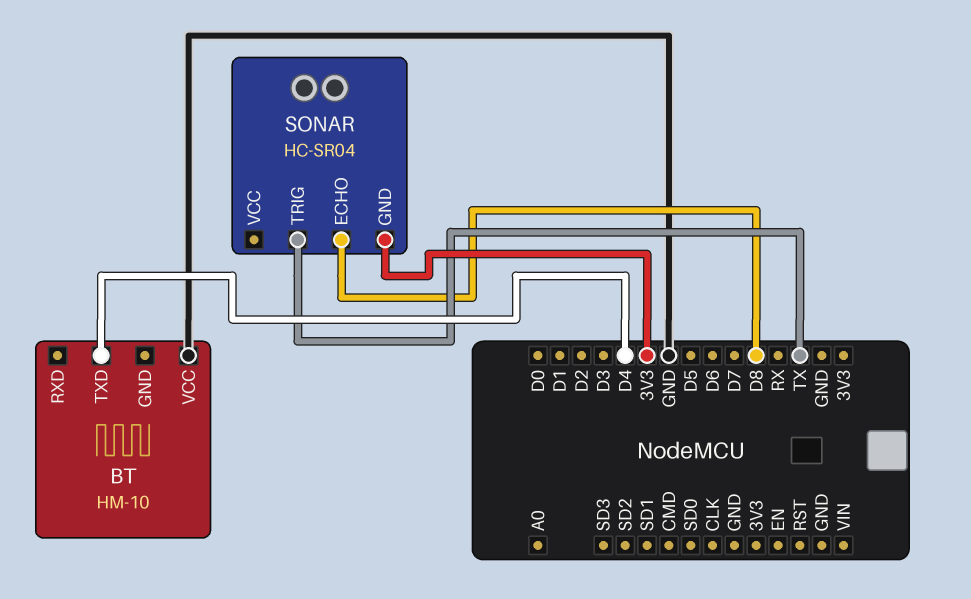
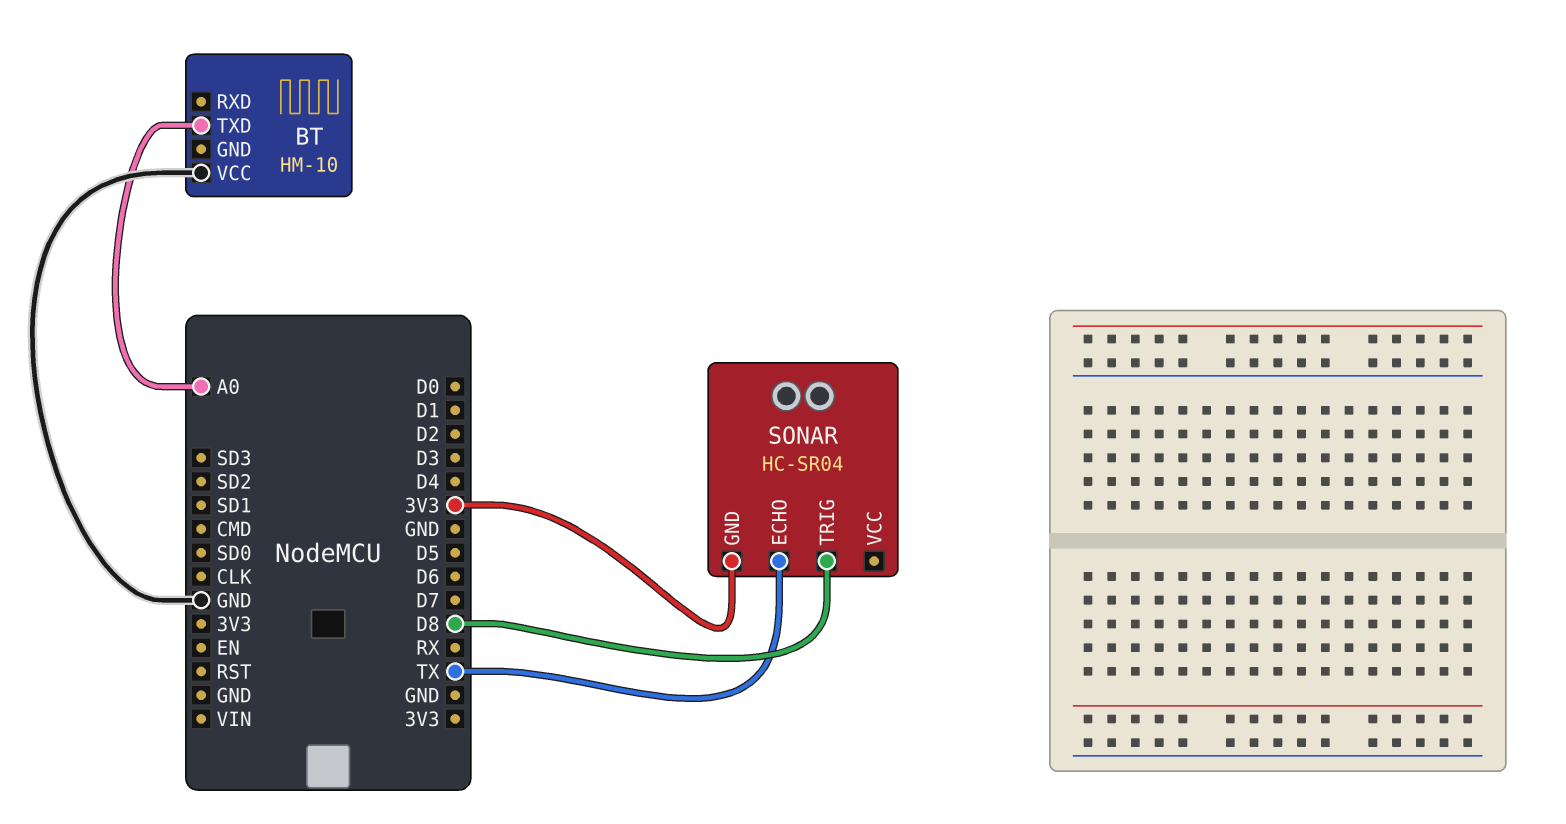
BT pin TXD: D4 -> A0
SONAR pin ECHO: D8 -> TX
SONAR pin TRIG: TX -> D8

